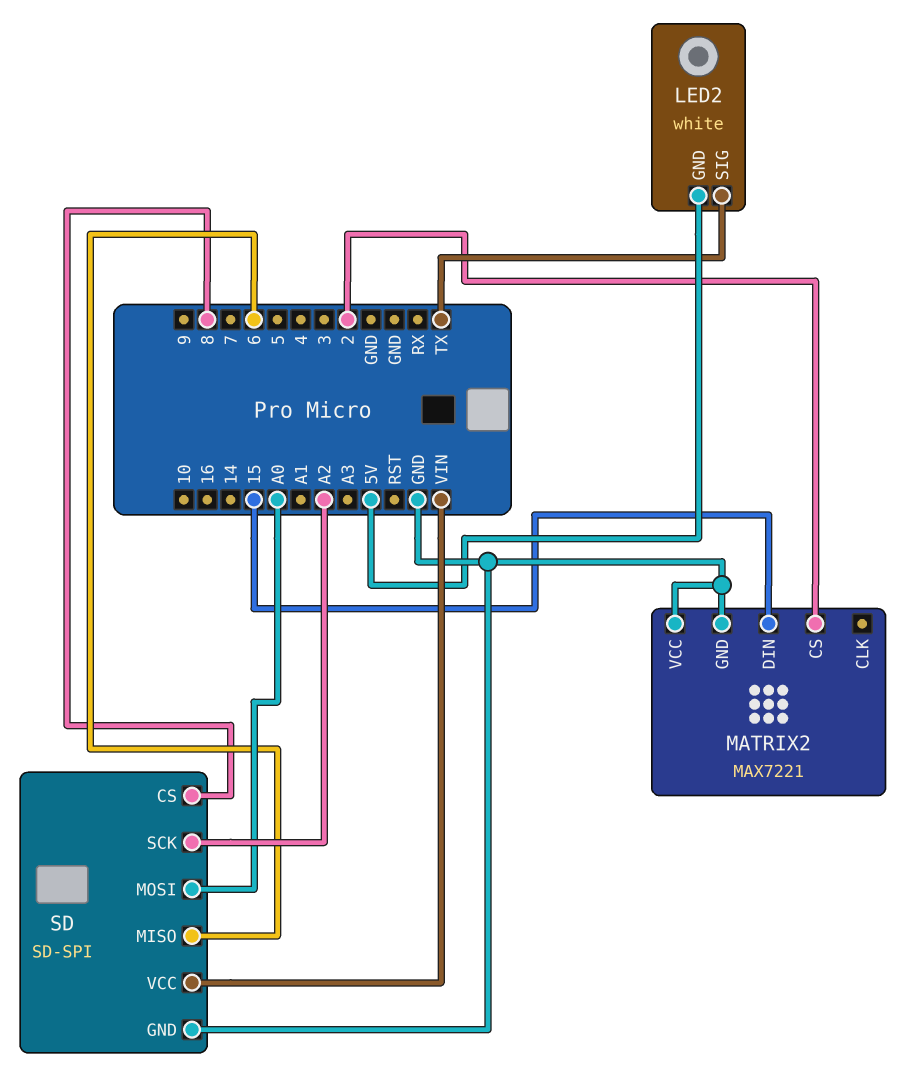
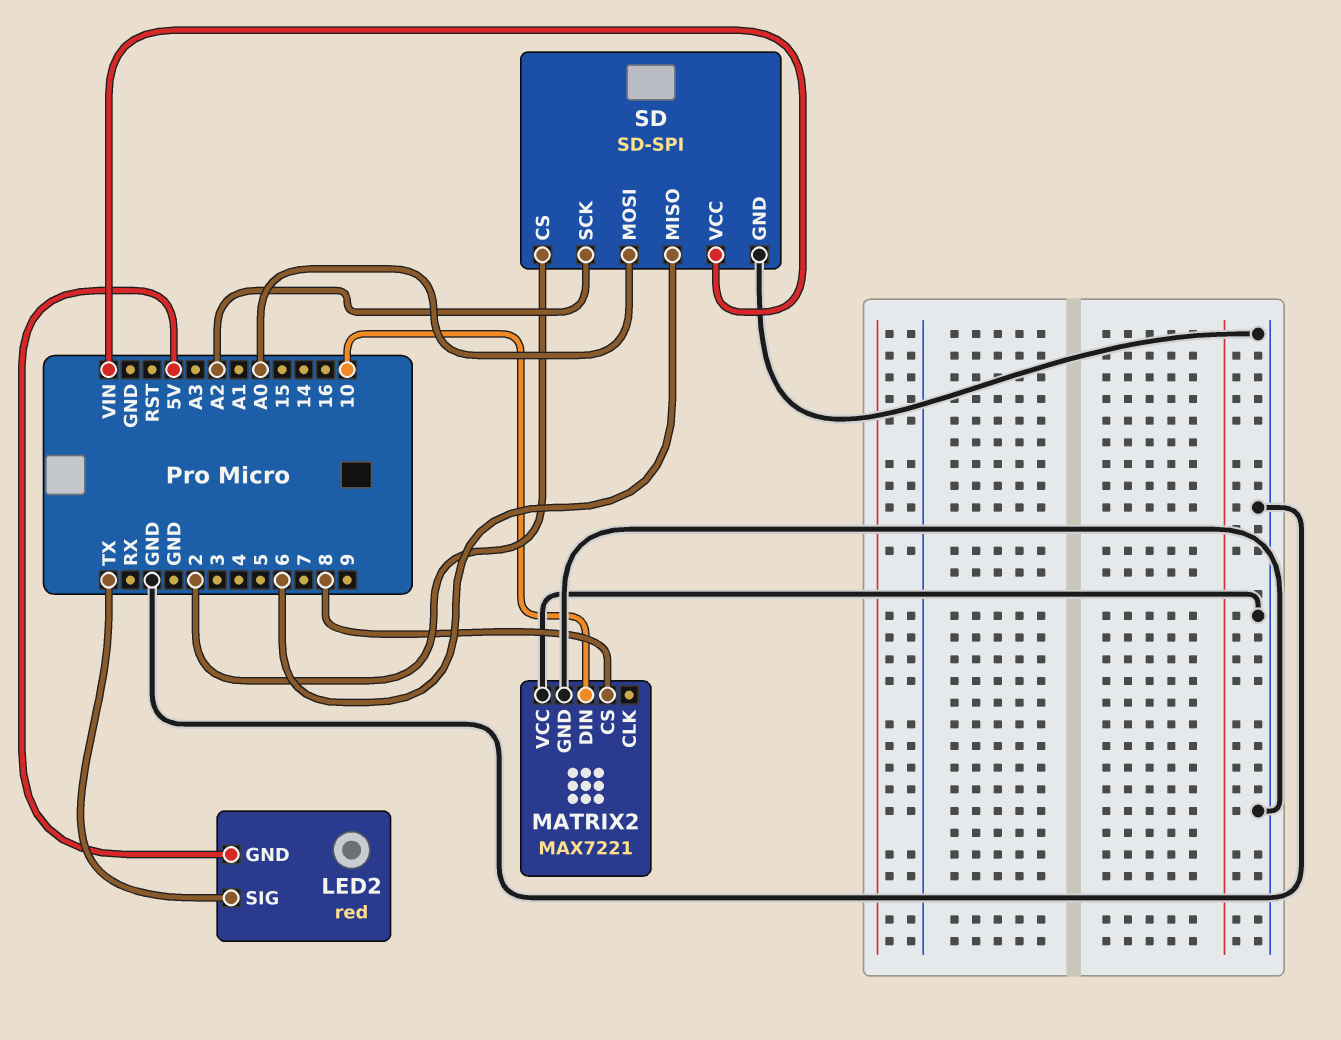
LED2: white -> red
MATRIX2 pin CS: 2 -> 8
MATRIX2 pin DIN: 15 -> 10
SD pin CS: 8 -> 2

